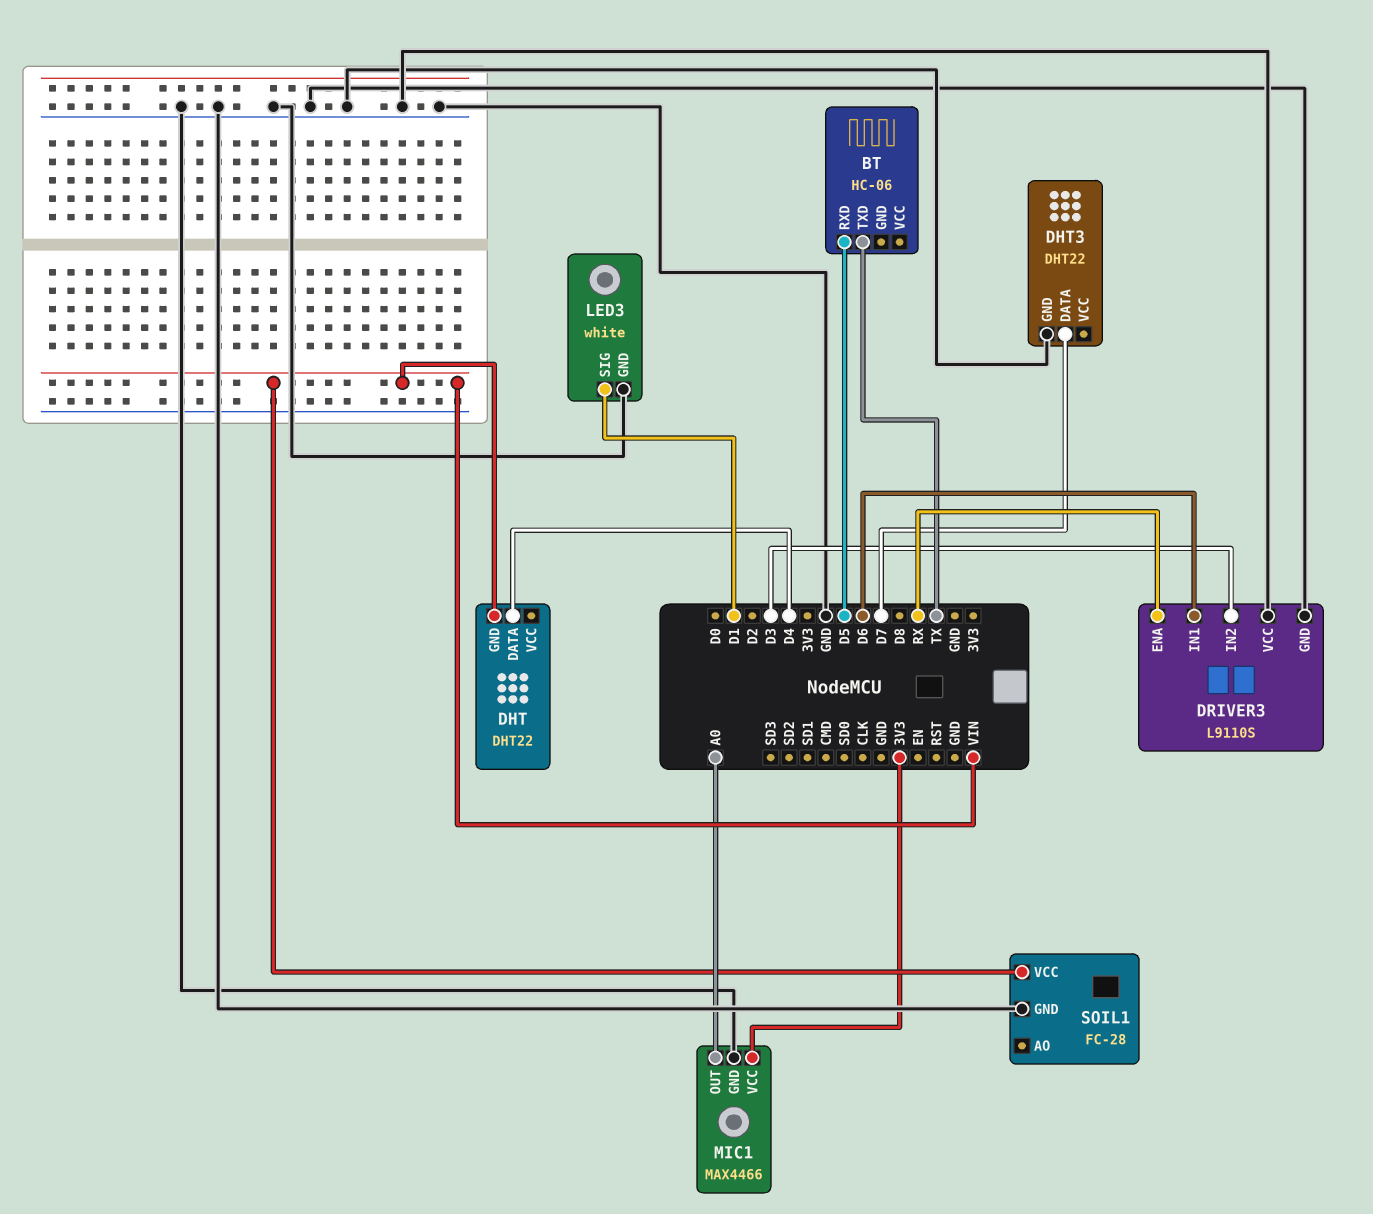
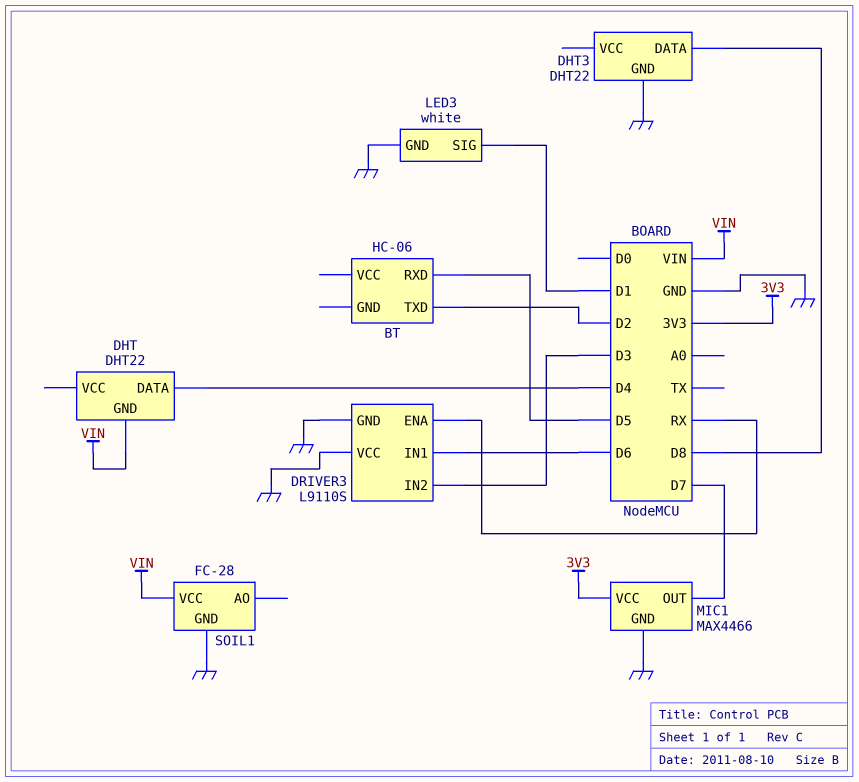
BT pin TXD: TX -> D2
DHT3 pin DATA: D7 -> D8
MIC1 pin OUT: A0 -> D7

